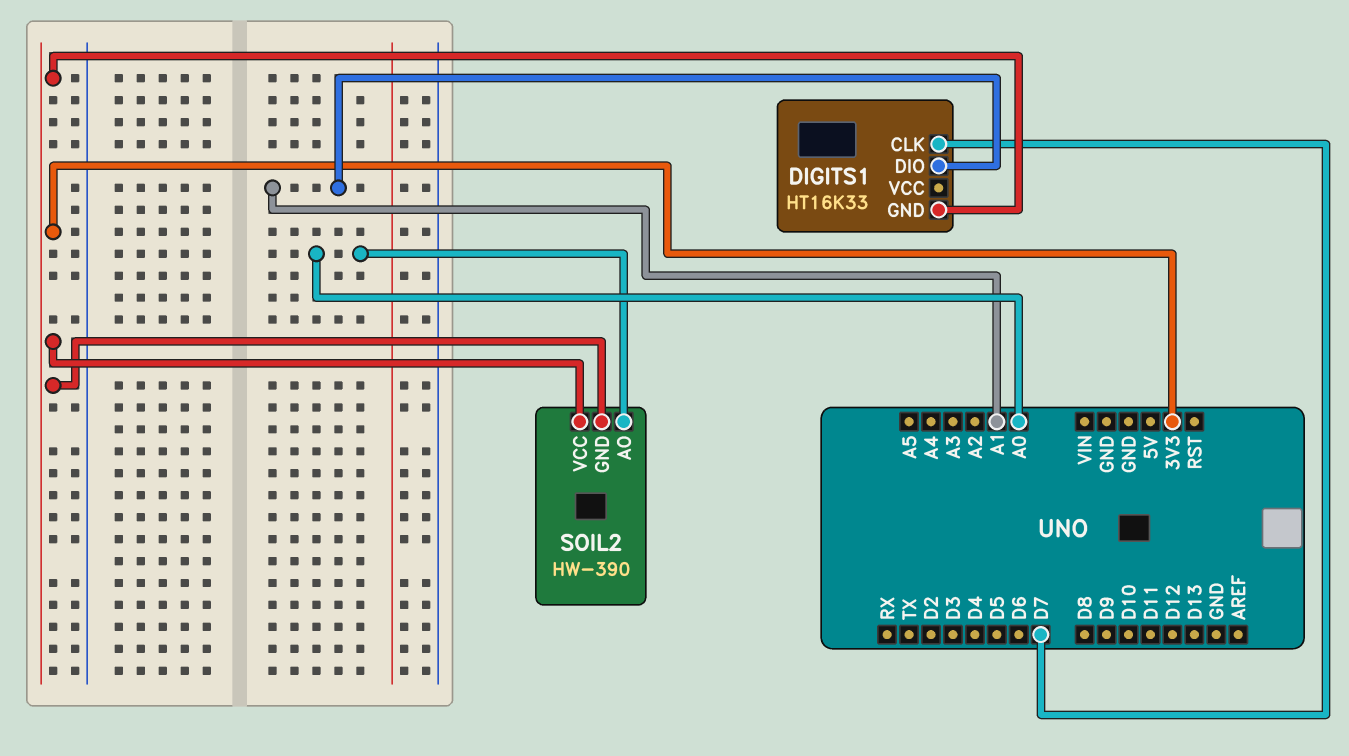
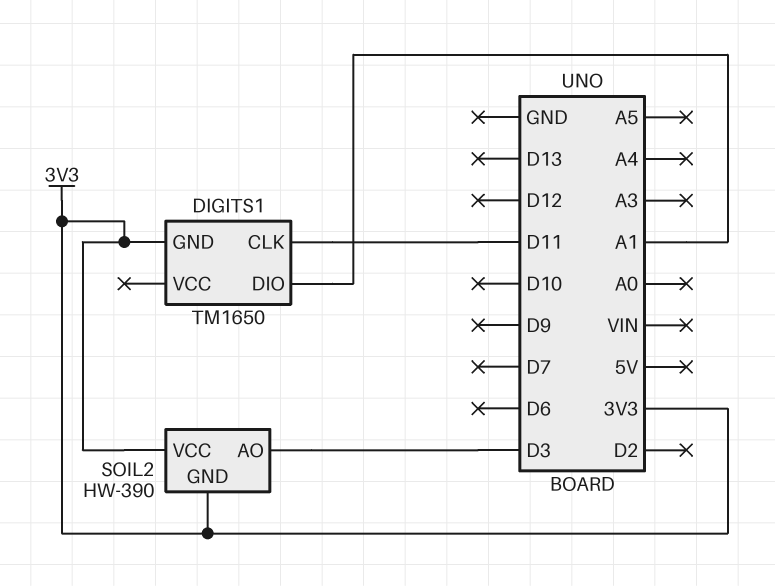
DIGITS1: HT16K33 -> TM1650
DIGITS1 pin CLK: D7 -> D11
SOIL2 pin AO: A0 -> D3

